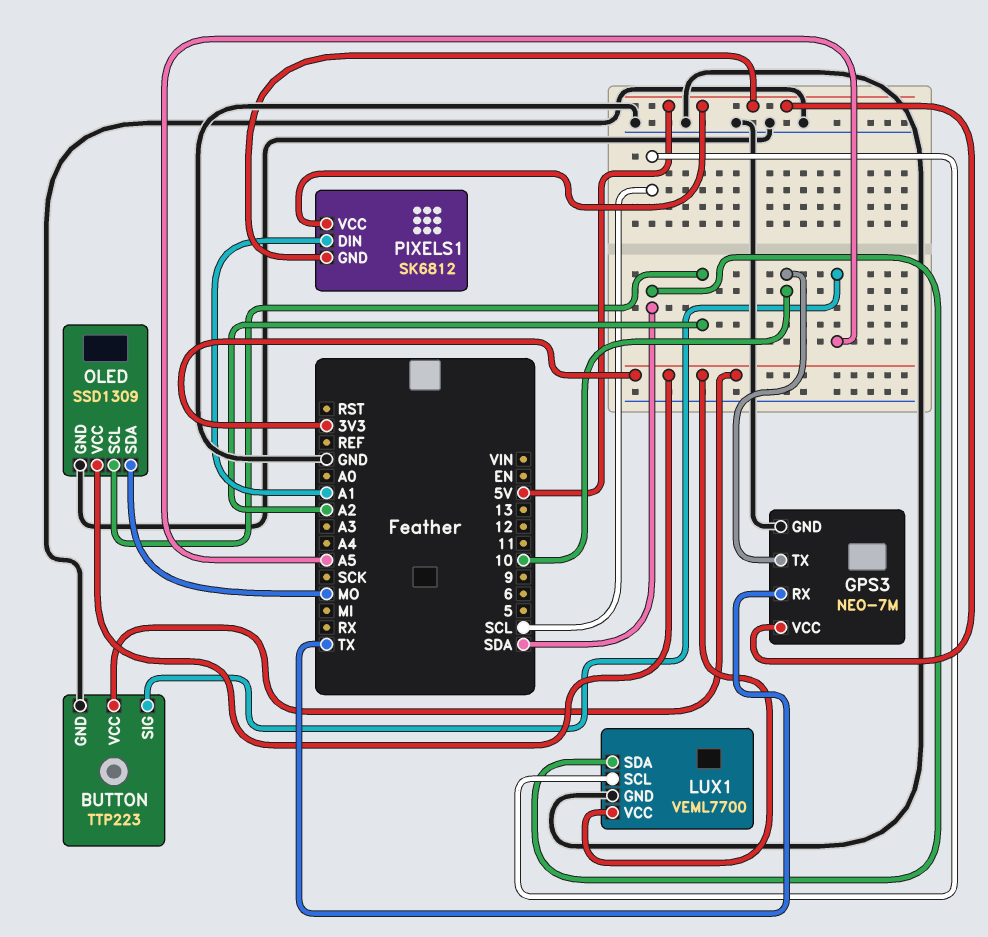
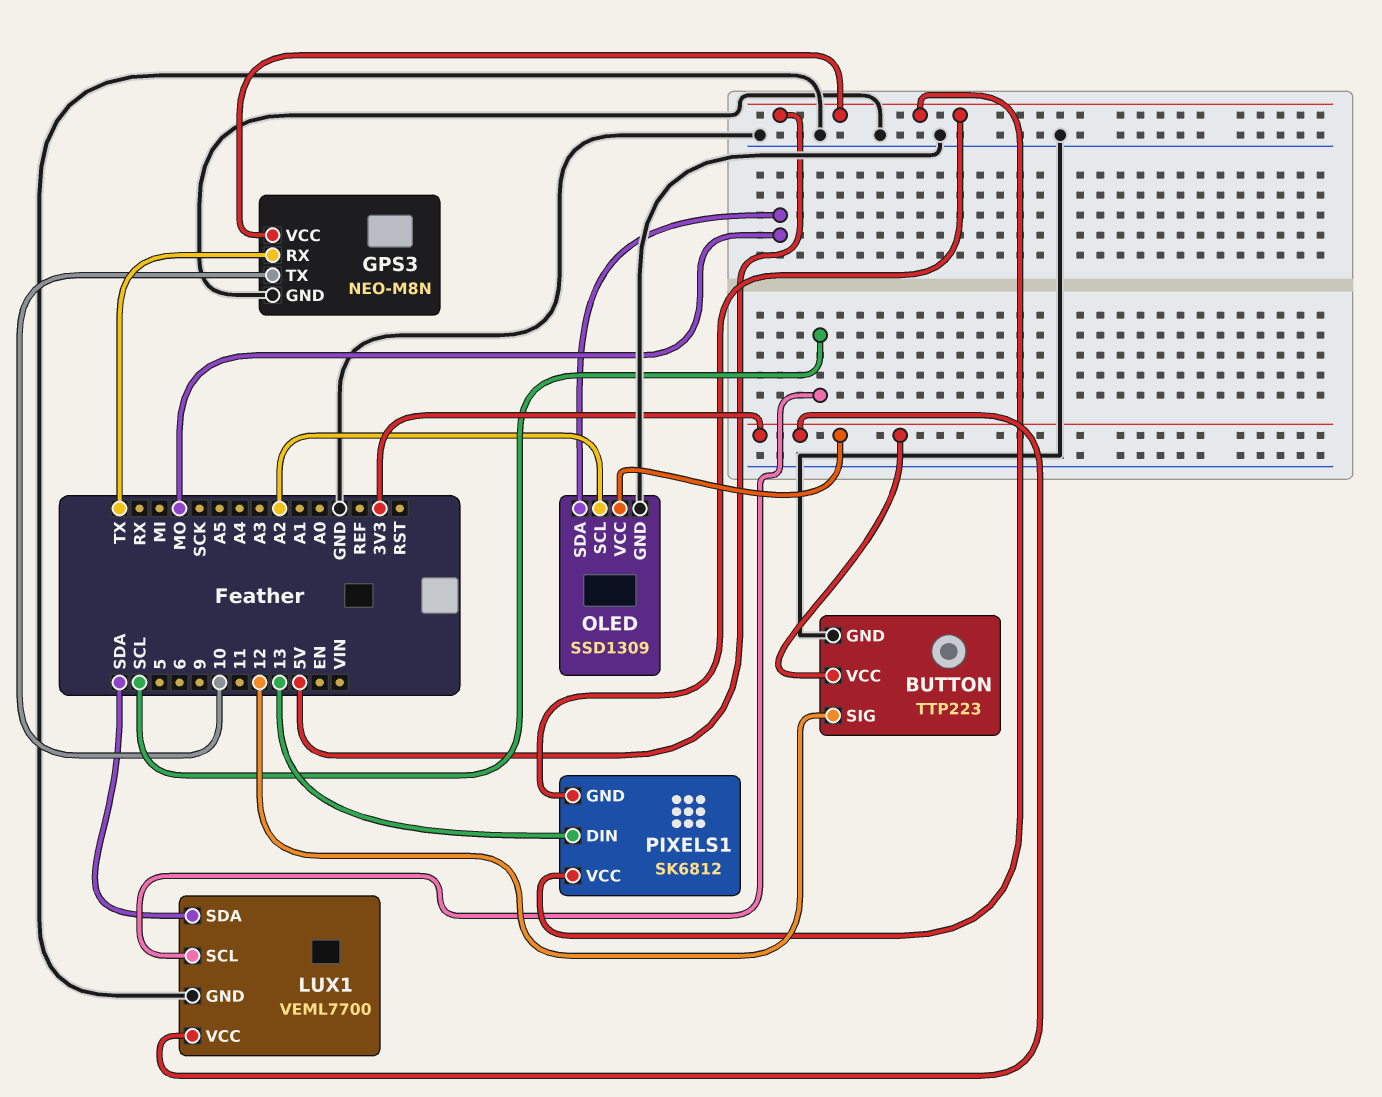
BUTTON pin SIG: A5 -> 12
GPS3: NEO-7M -> NEO-M8N
PIXELS1 pin DIN: A1 -> 13

